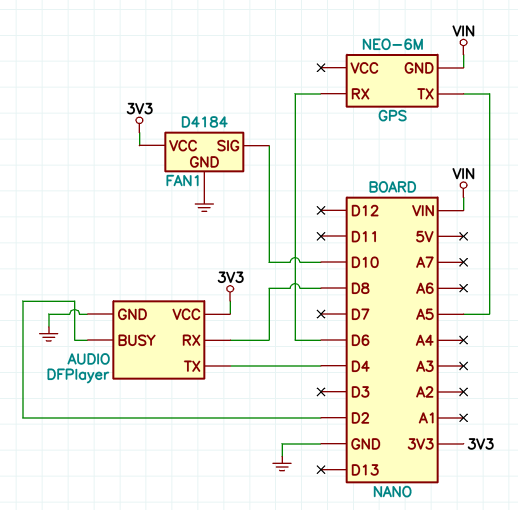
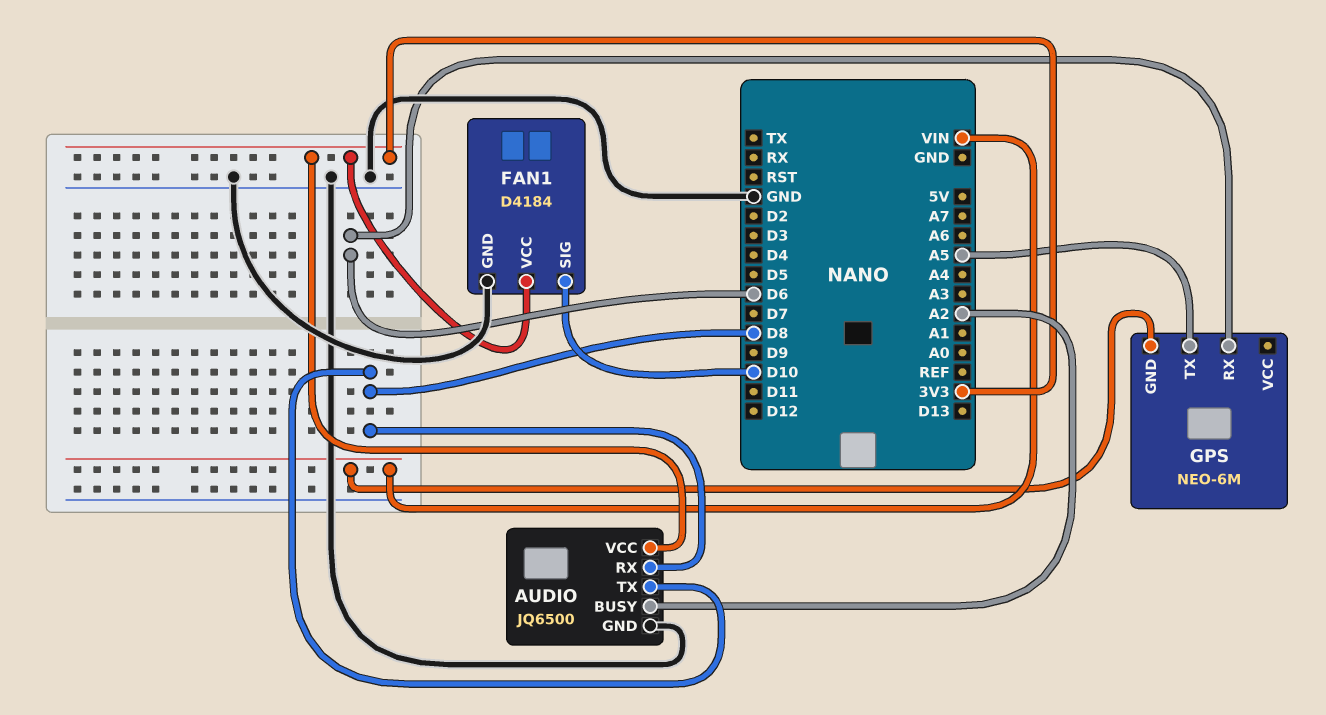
AUDIO: DFPlayer -> JQ6500
AUDIO pin BUSY: D2 -> A2
AUDIO pin TX: D4 -> D8

